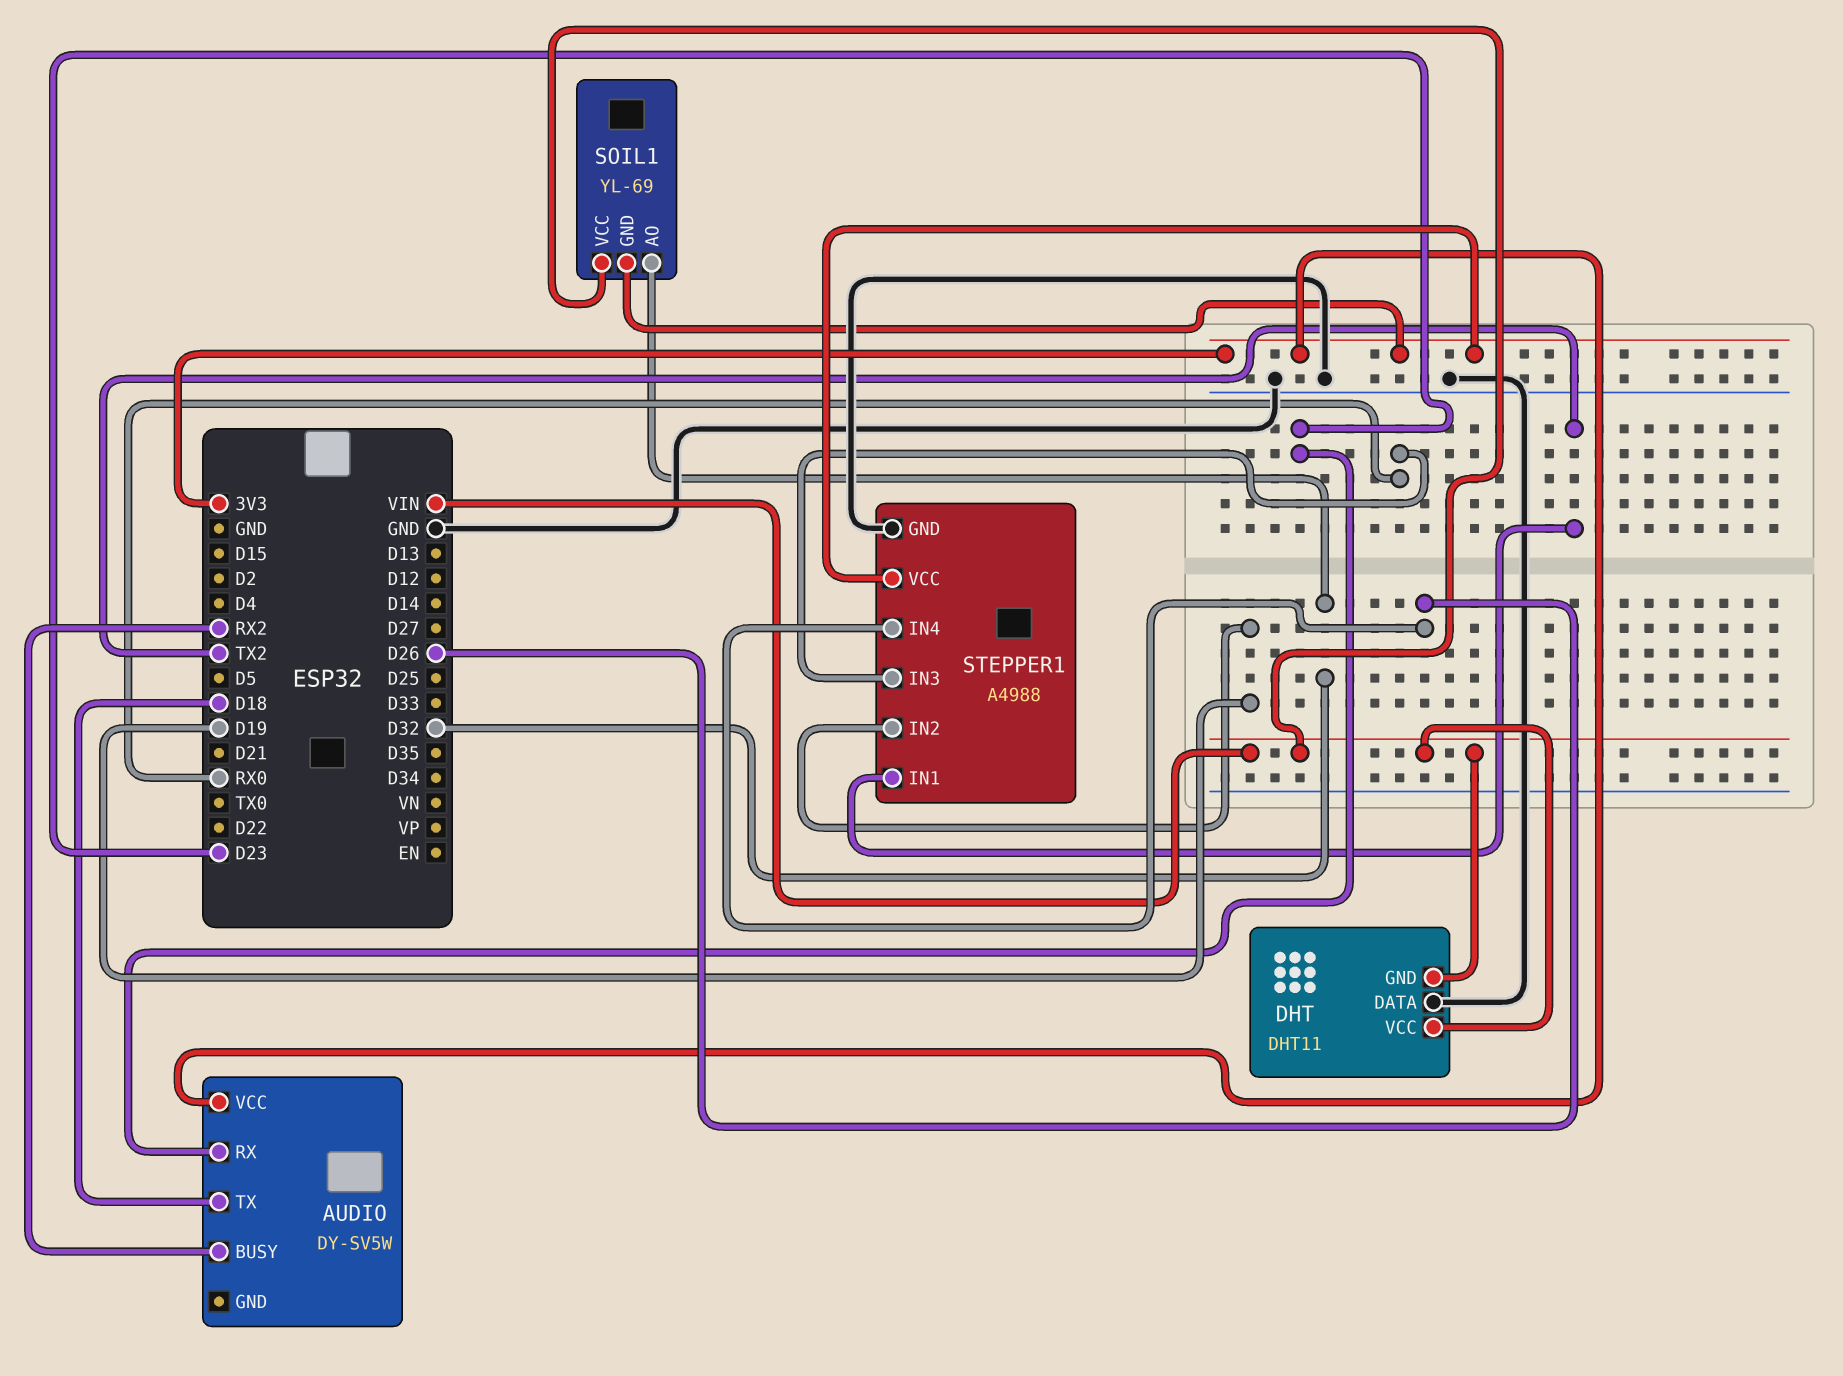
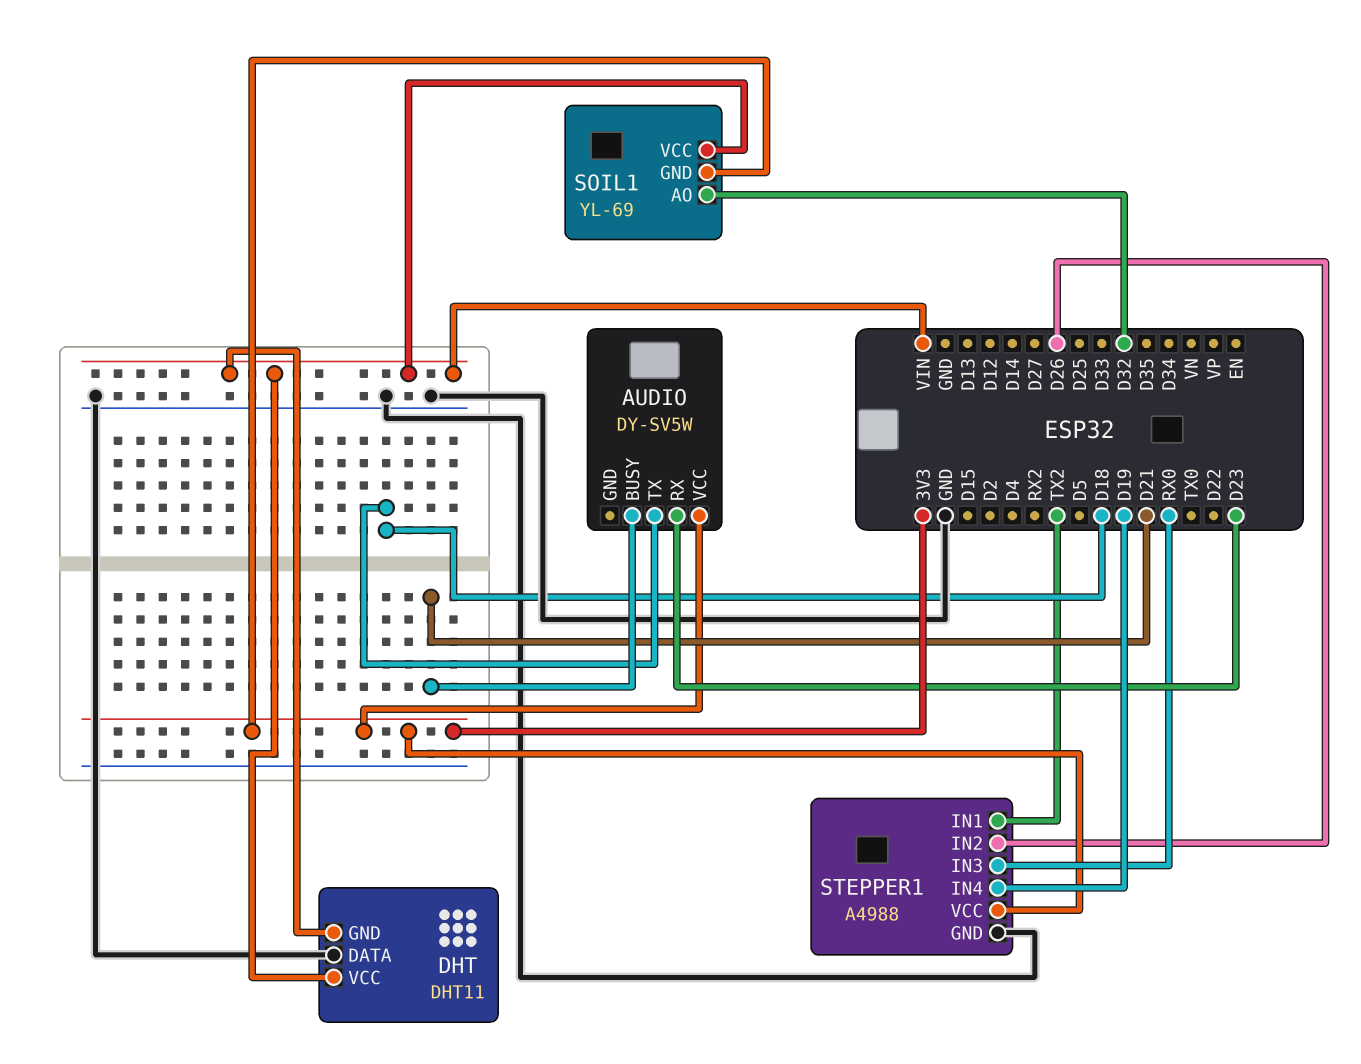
AUDIO pin BUSY: RX2 -> D21
STEPPER1 pin IN2: D19 -> D26
STEPPER1 pin IN4: D26 -> D19

